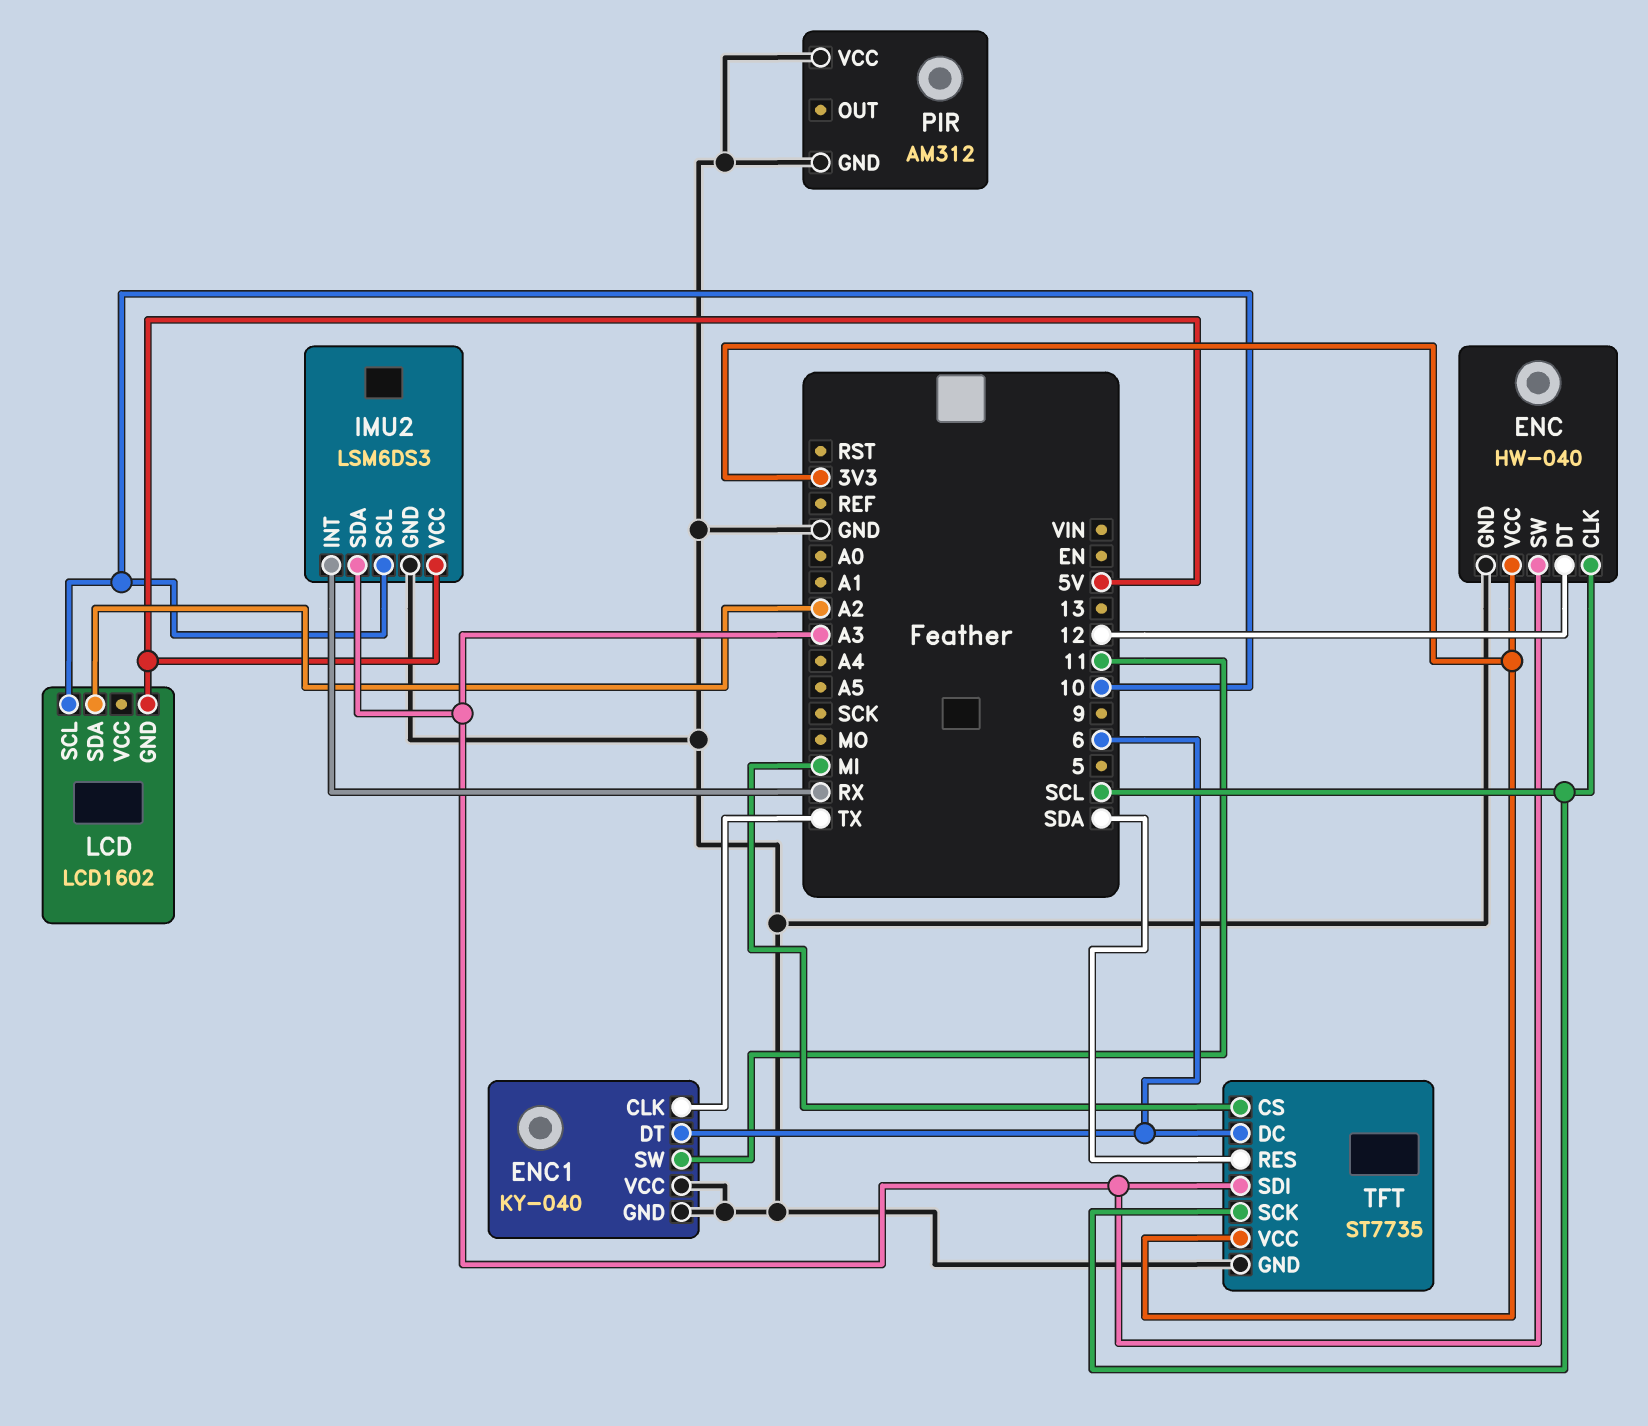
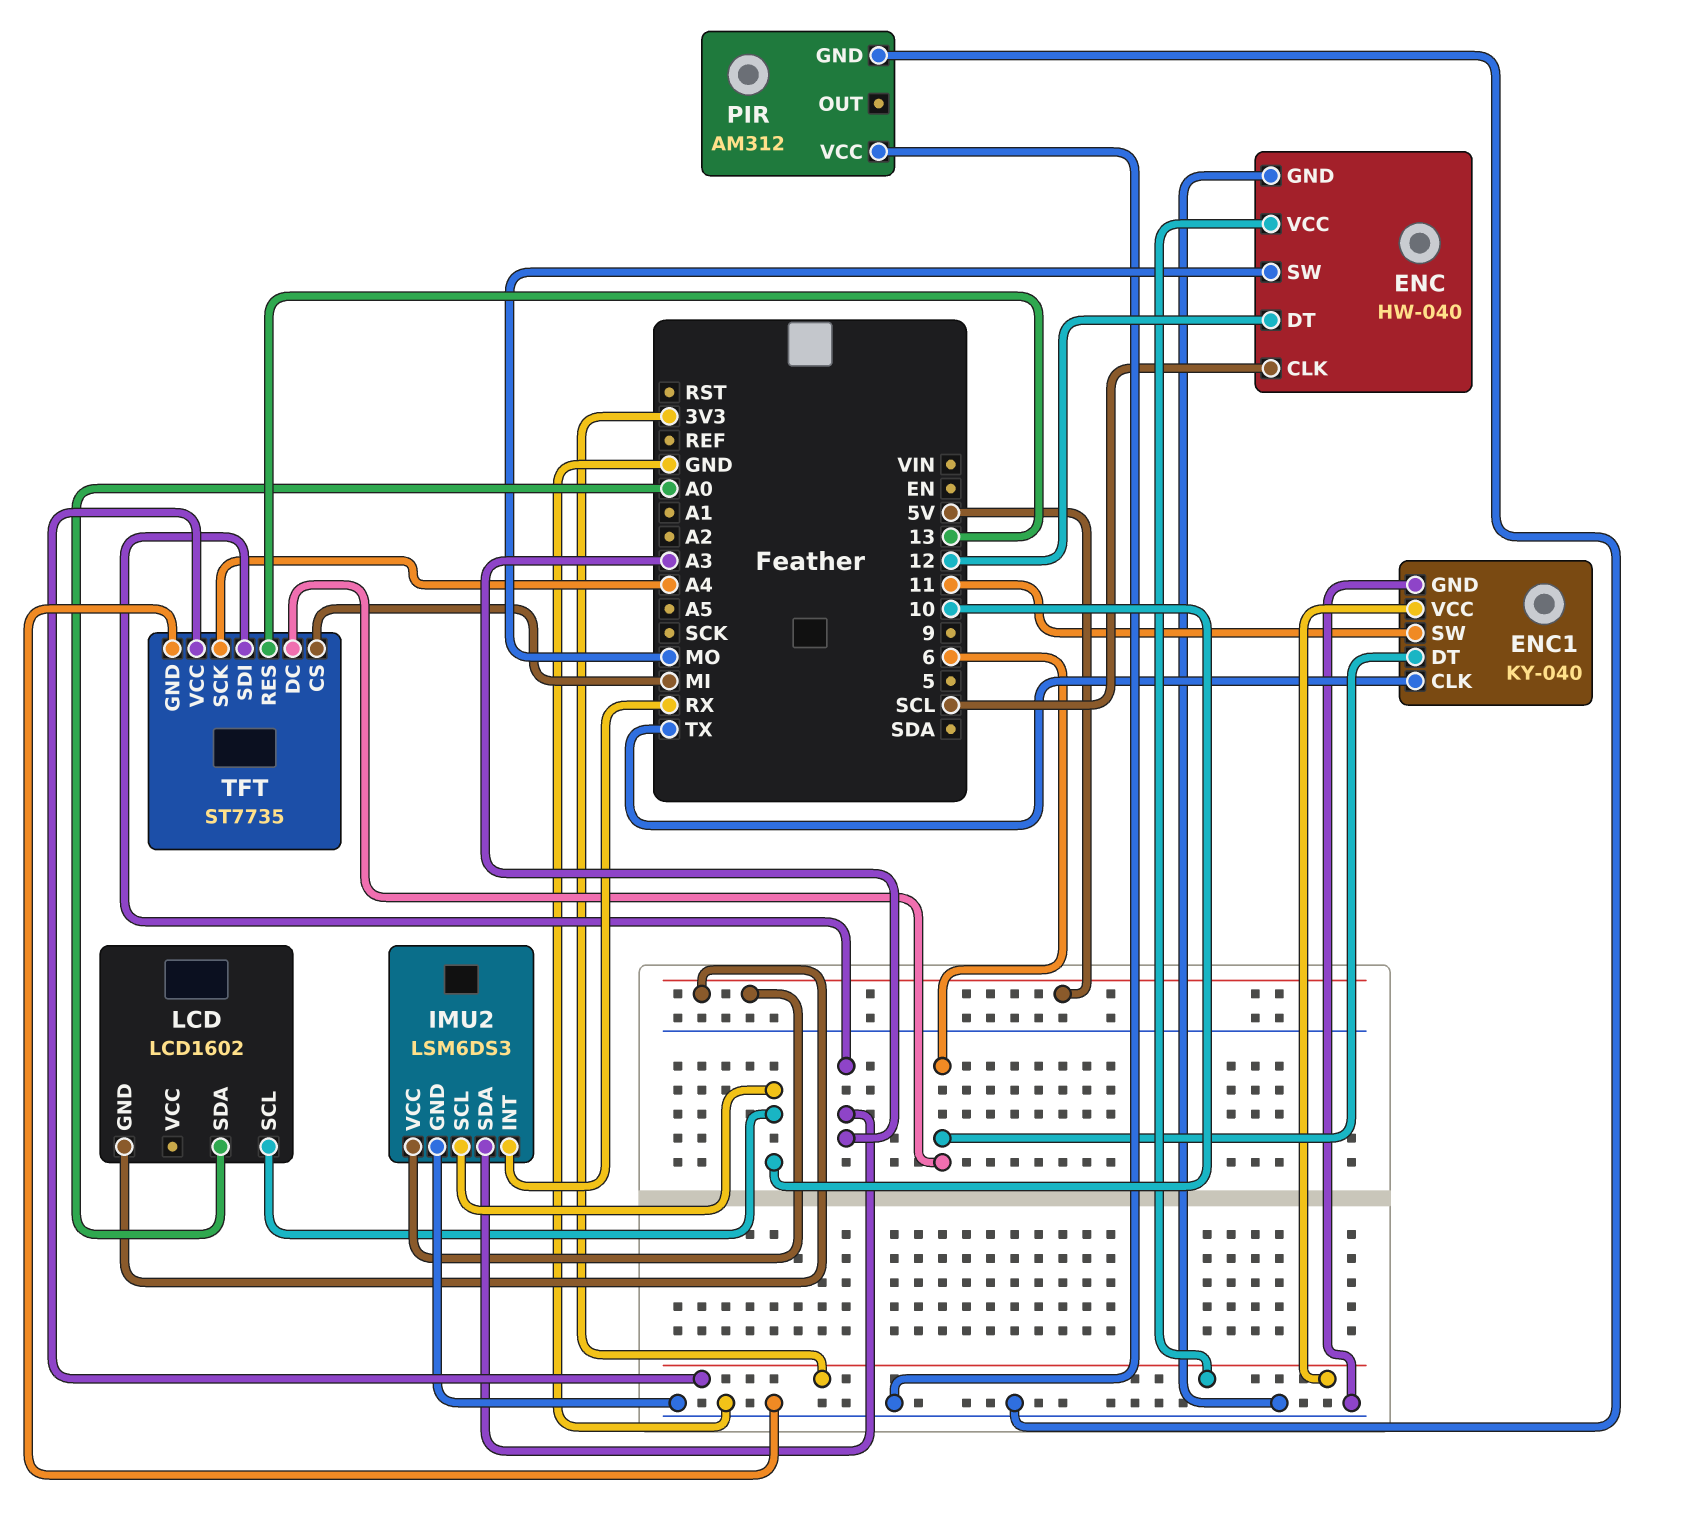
ENC pin SW: A3 -> MO
ENC1 pin VCC: GND -> 3V3
LCD pin SDA: A2 -> A0
TFT pin RES: SDA -> 13
TFT pin SCK: SCL -> A4

